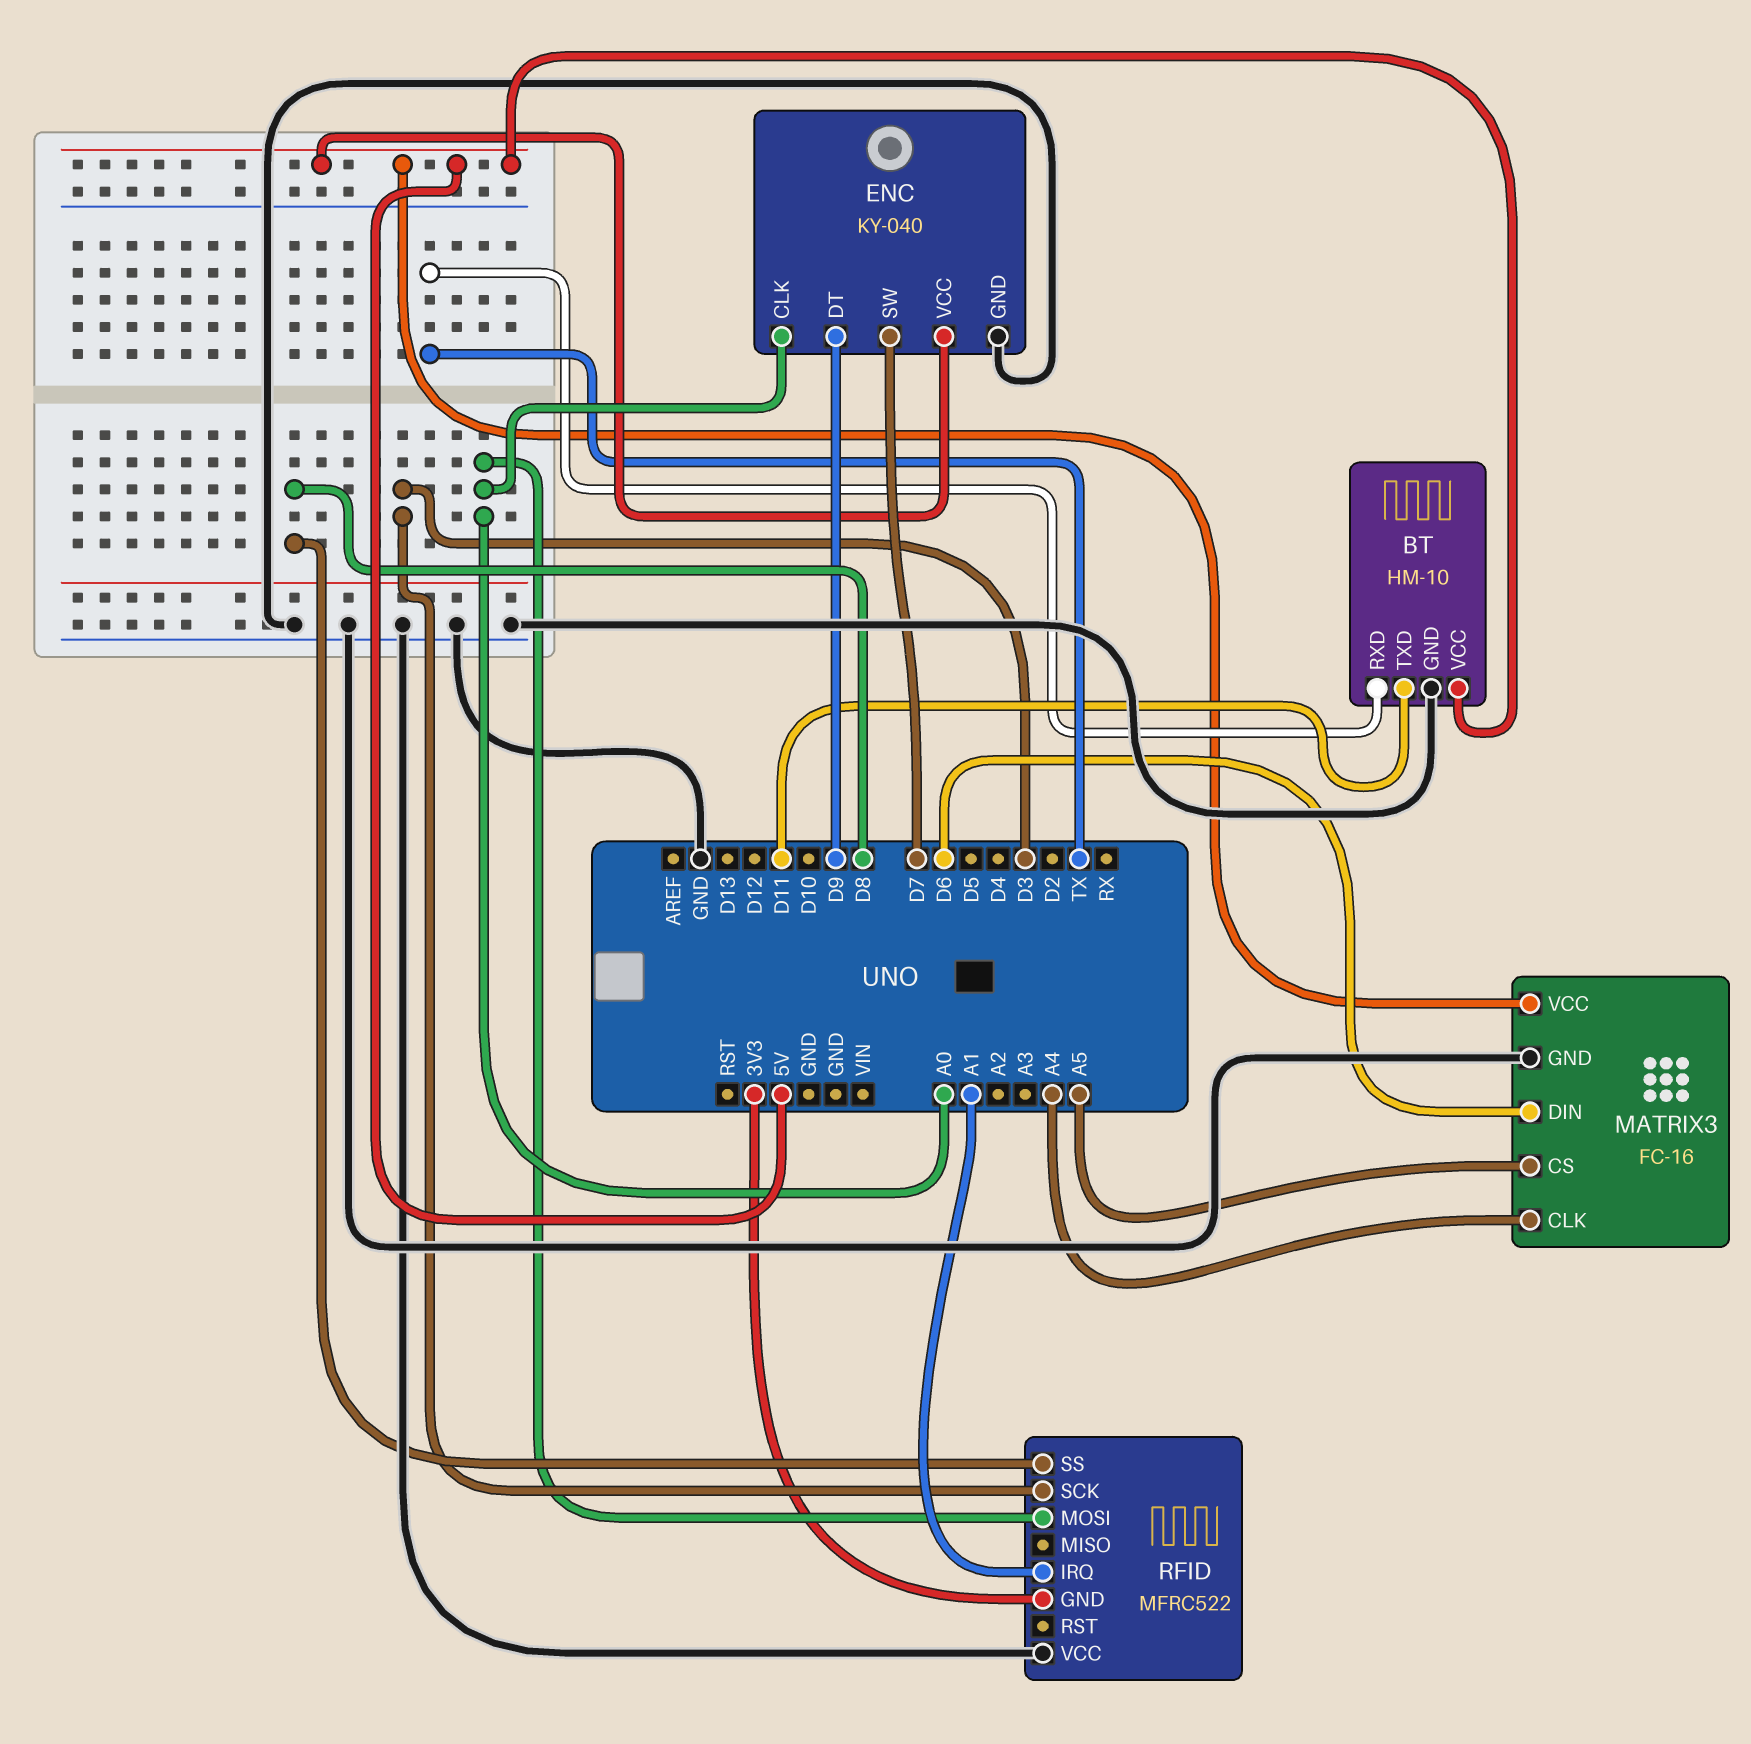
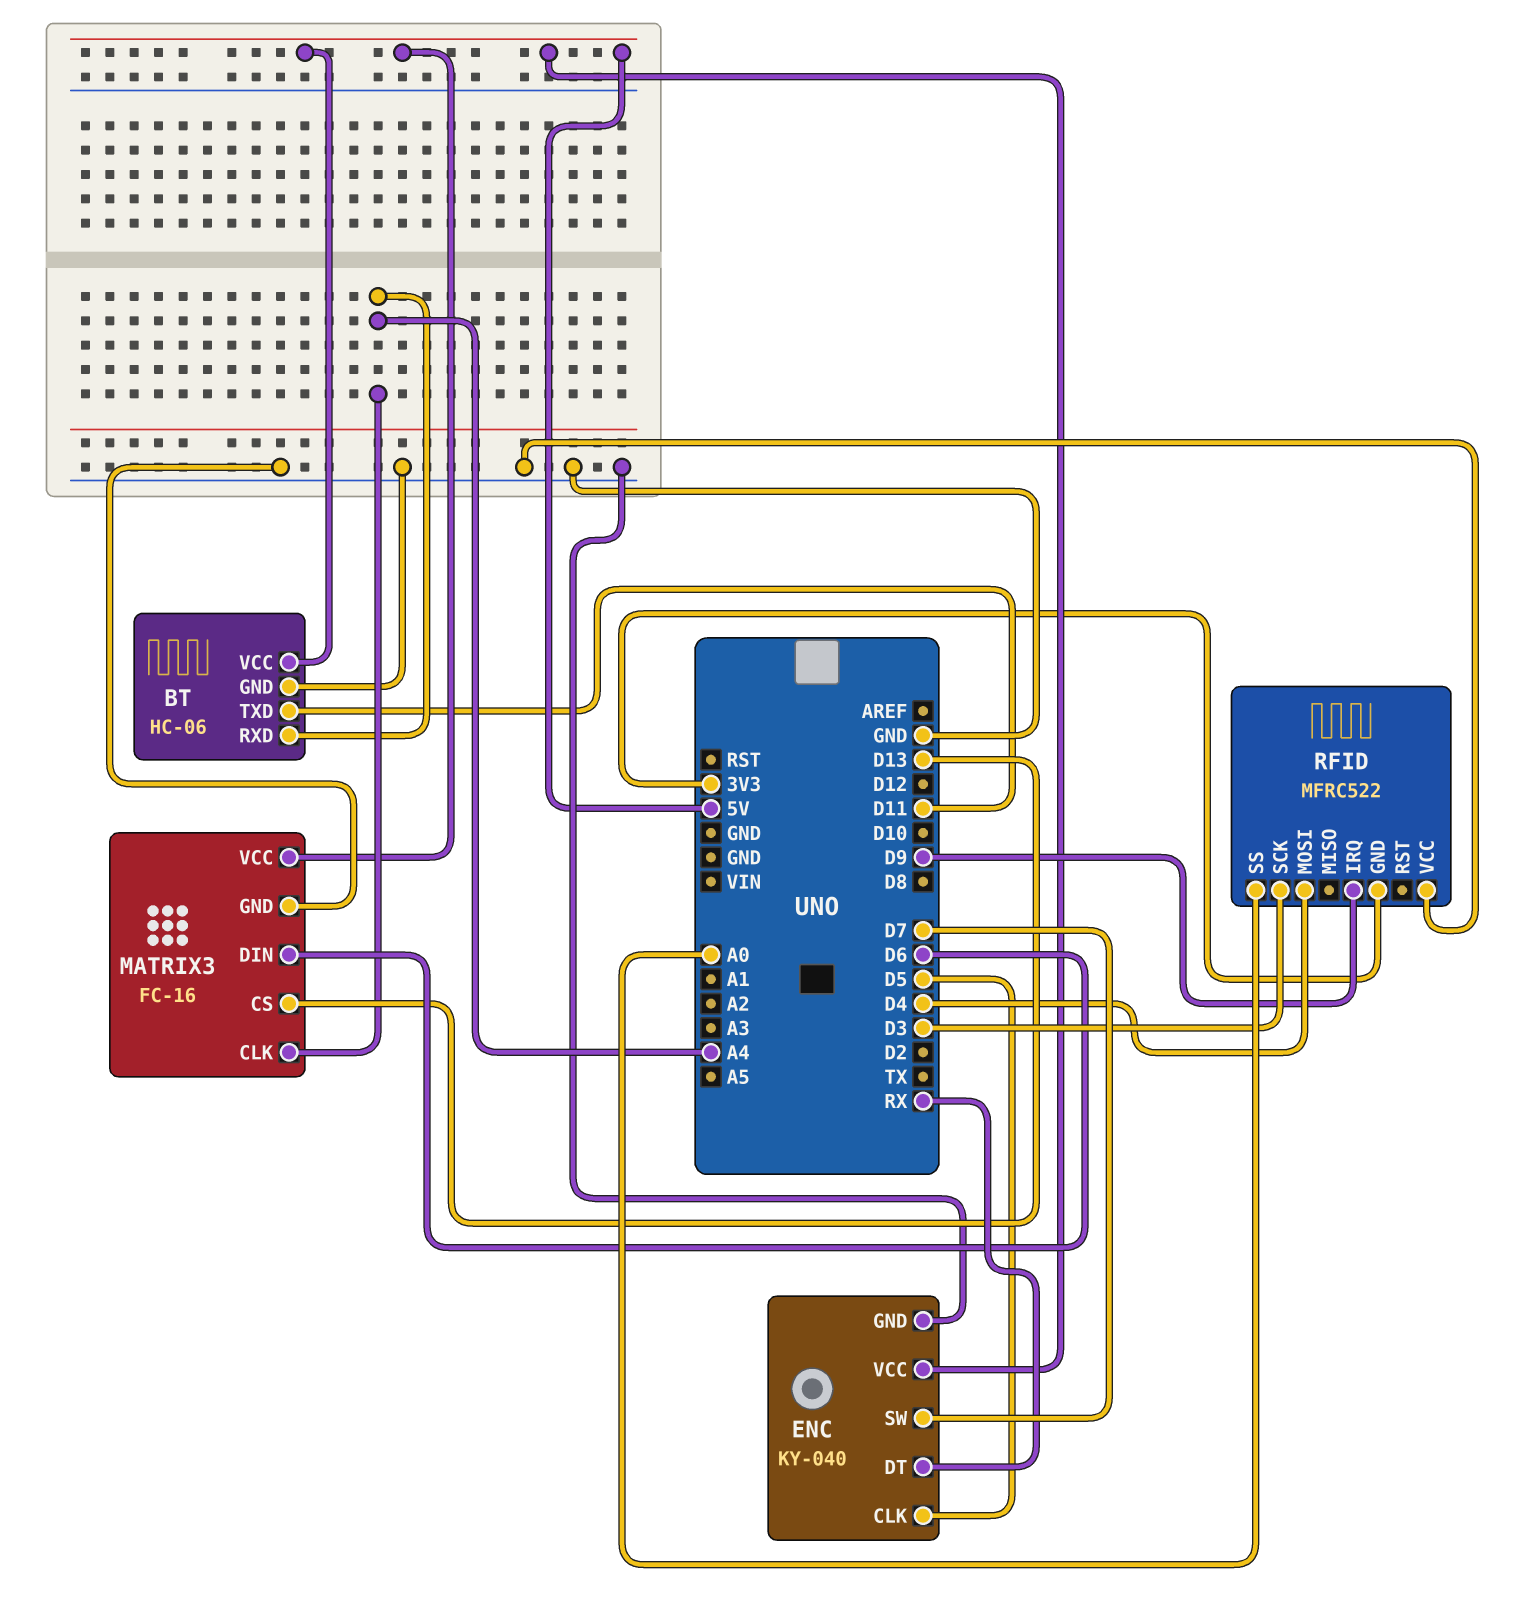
BT: HM-10 -> HC-06
BT pin RXD: TX -> A4
ENC pin CLK: A0 -> D5
ENC pin DT: D9 -> RX
MATRIX3 pin CS: A5 -> D13
RFID pin IRQ: A1 -> D9
RFID pin MOSI: A0 -> D4
RFID pin SS: D8 -> A0

